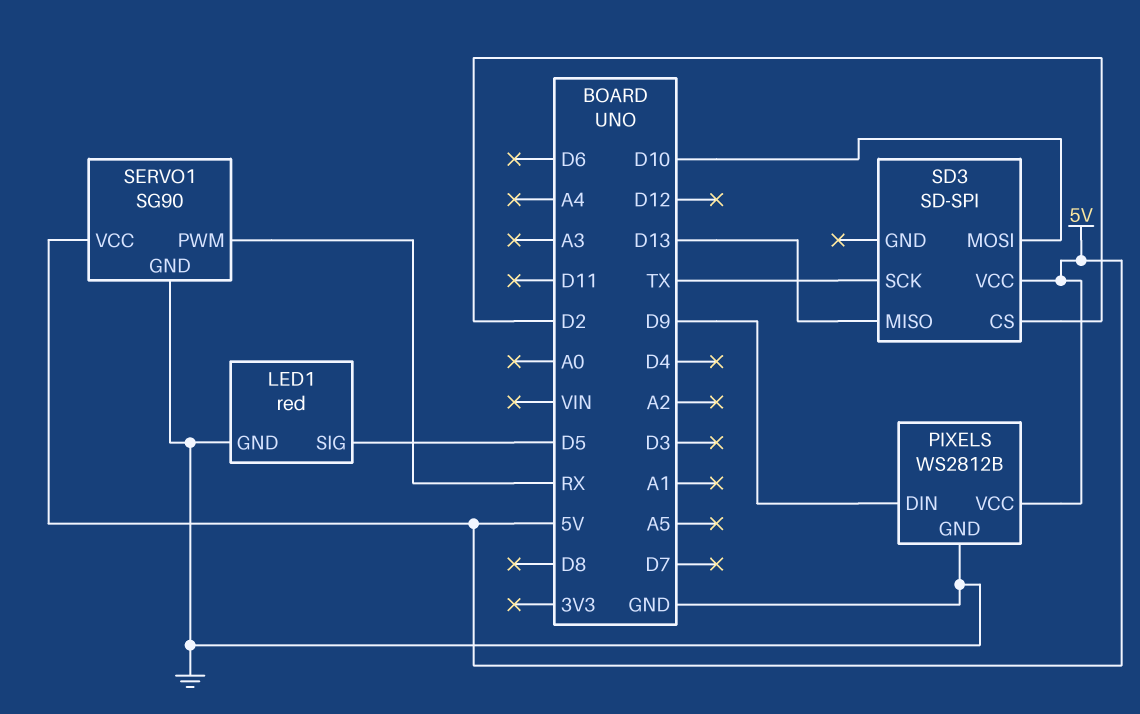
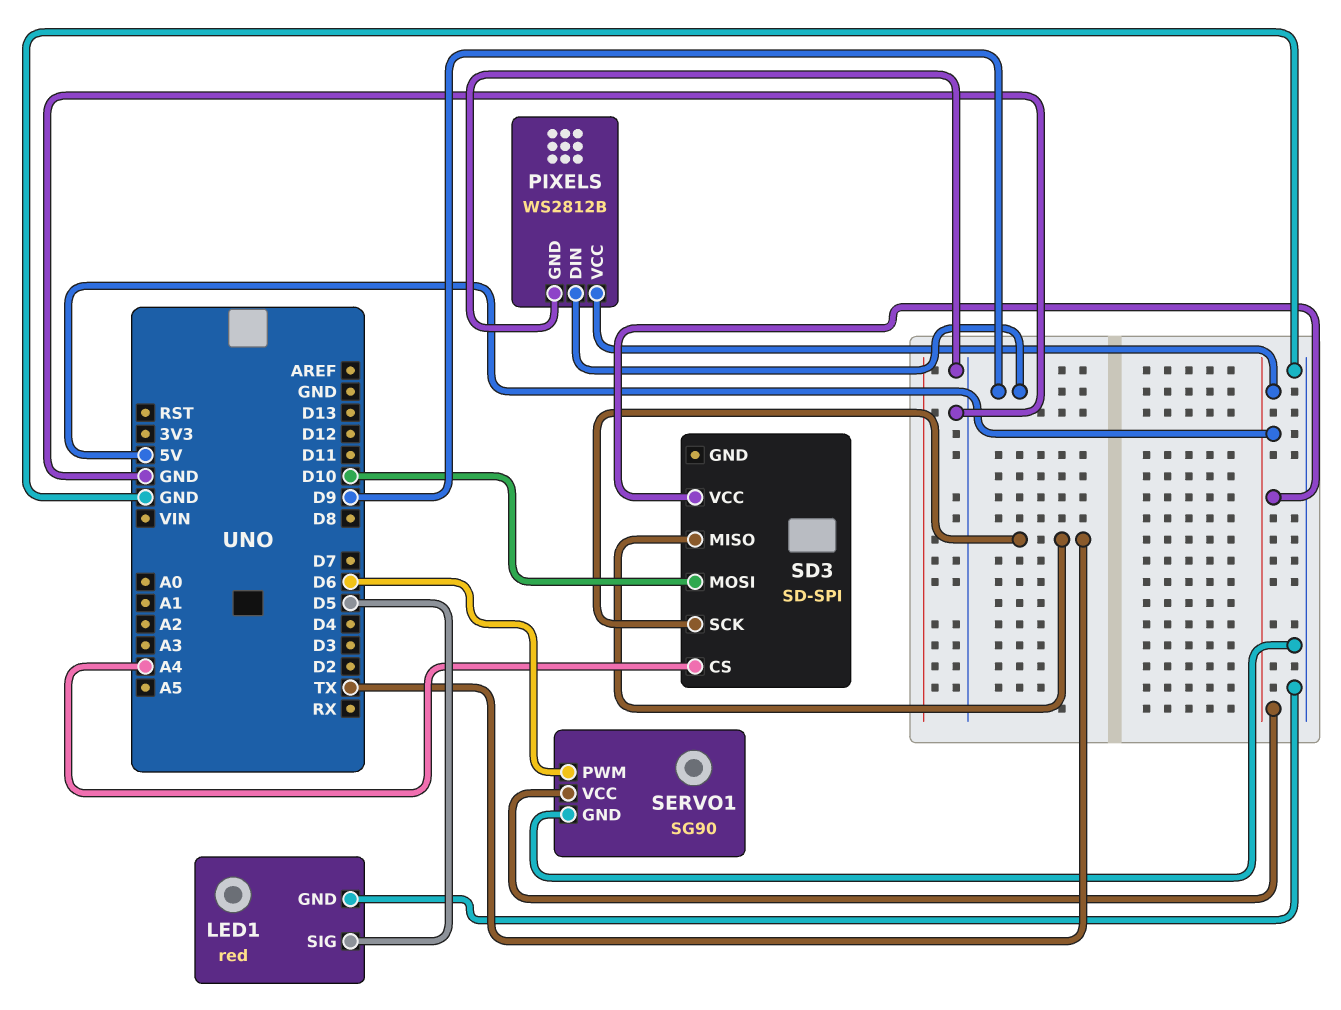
SD3 pin CS: D2 -> A4
SD3 pin MISO: D13 -> TX
SERVO1 pin PWM: RX -> D6

